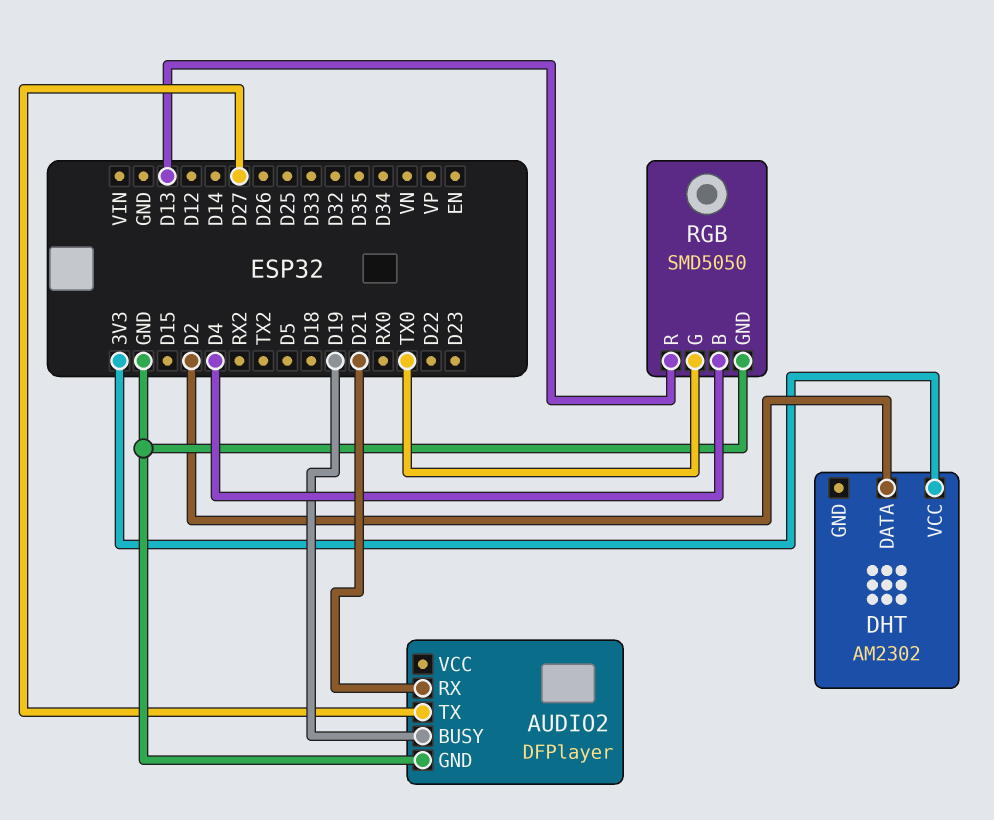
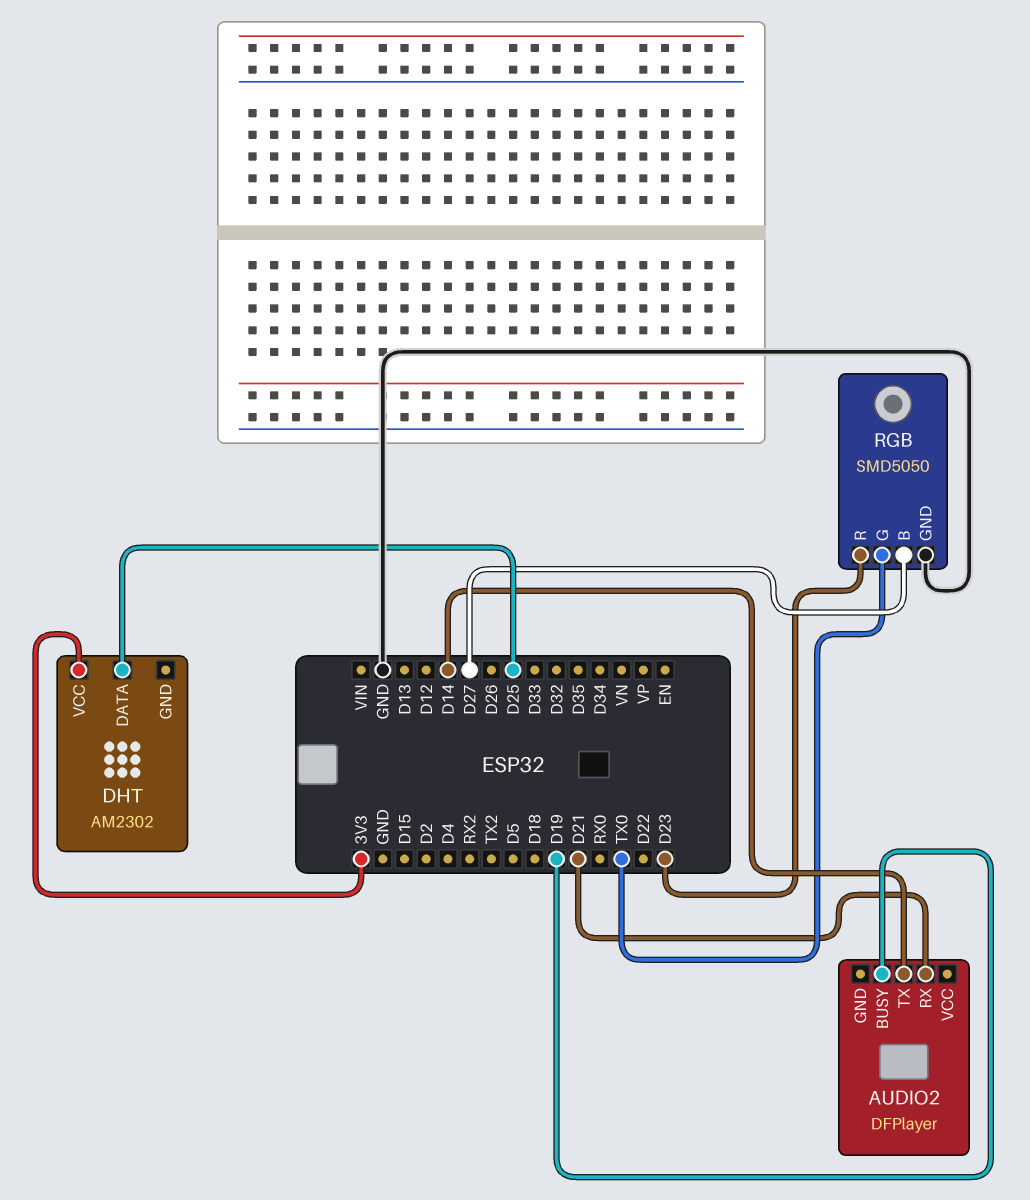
AUDIO2 pin GND: GND -> none
AUDIO2 pin TX: D27 -> D14
DHT pin DATA: D2 -> D25
RGB pin B: D4 -> D27
RGB pin R: D13 -> D23

